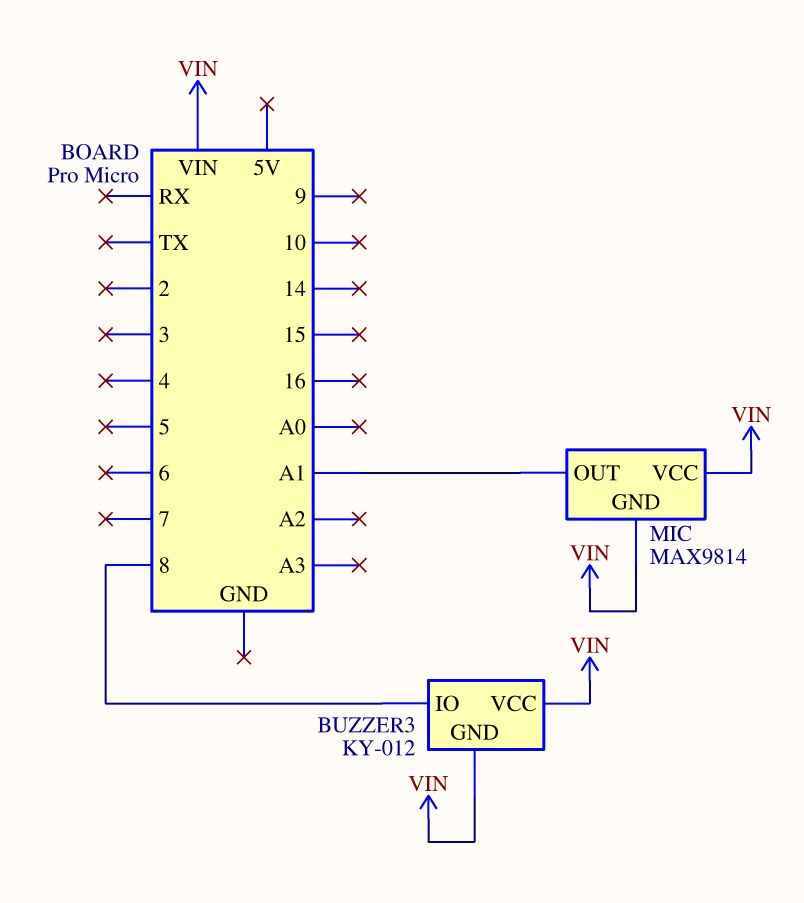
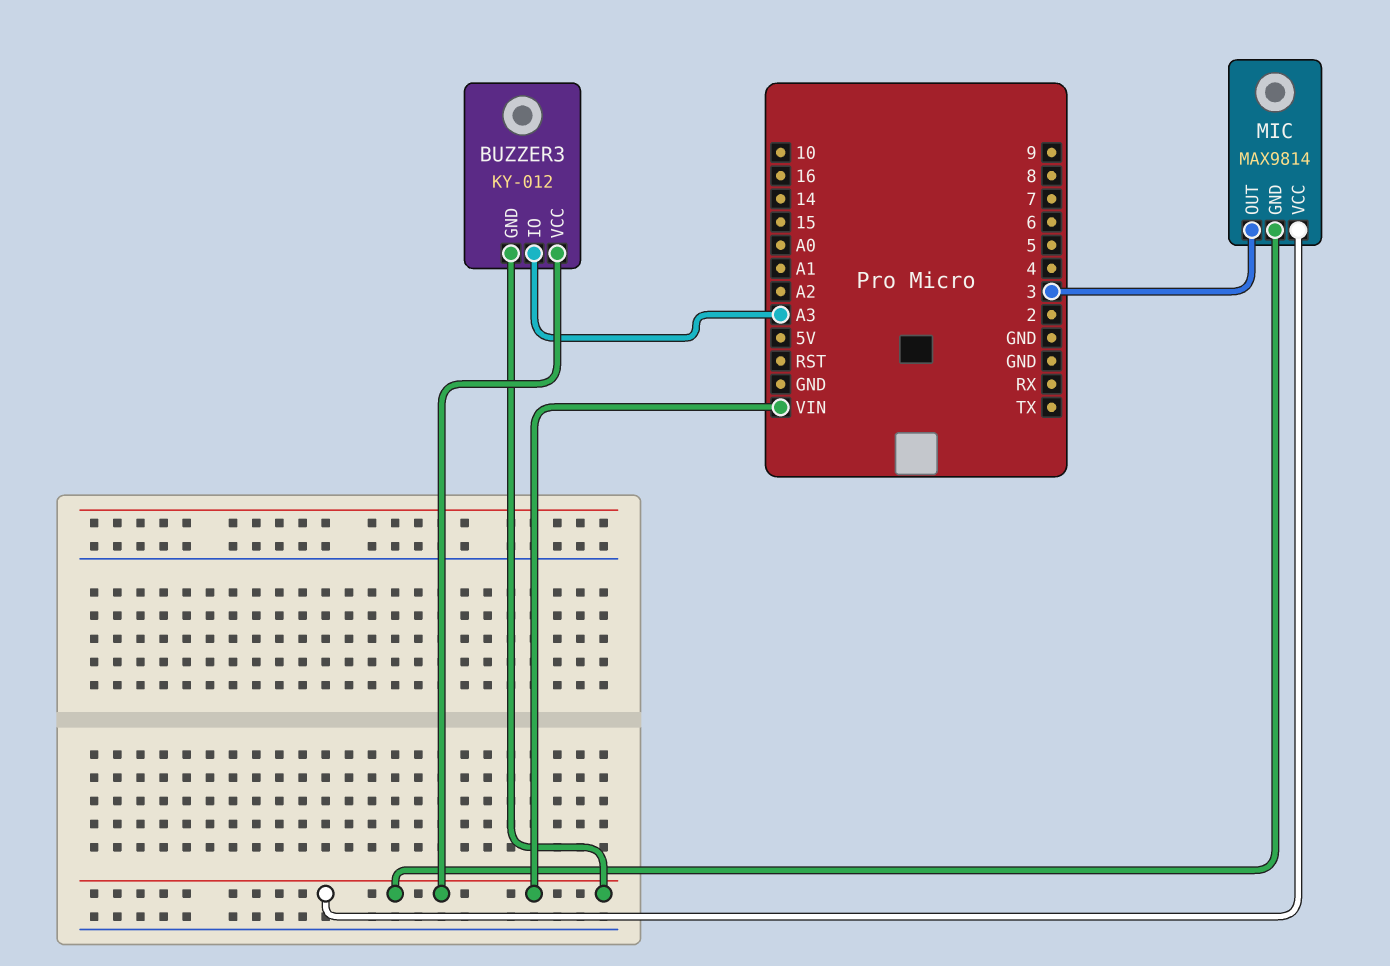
BUZZER3 pin IO: 8 -> A3
MIC pin OUT: A1 -> 3

